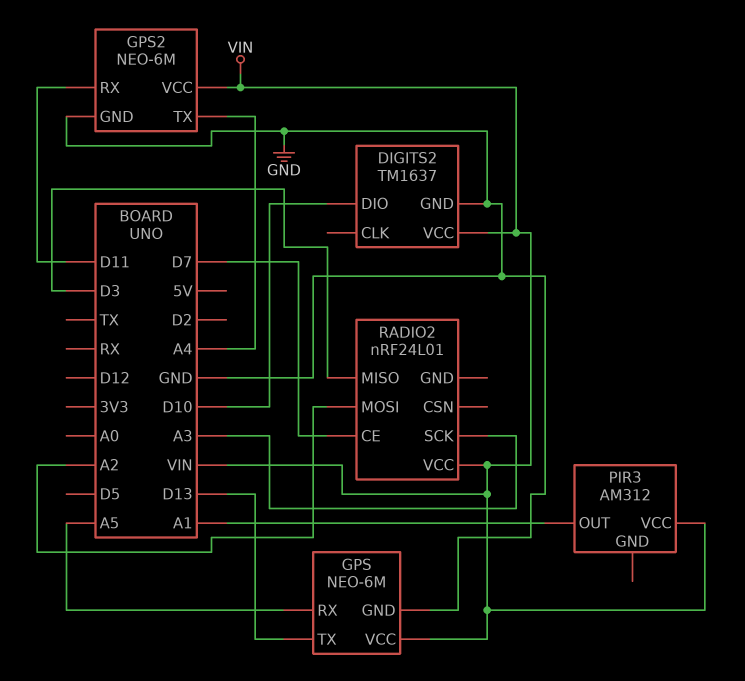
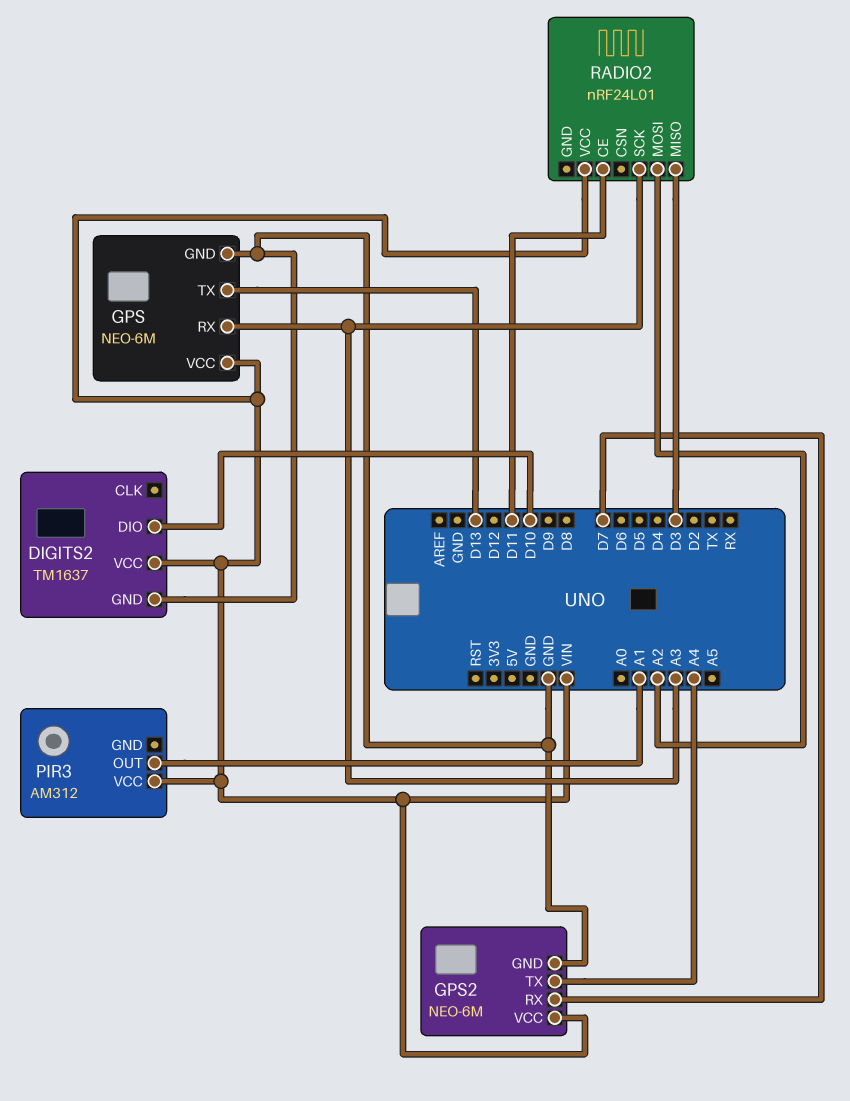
GPS pin RX: A5 -> A3
GPS2 pin RX: D11 -> D7
RADIO2 pin CE: D7 -> D11

